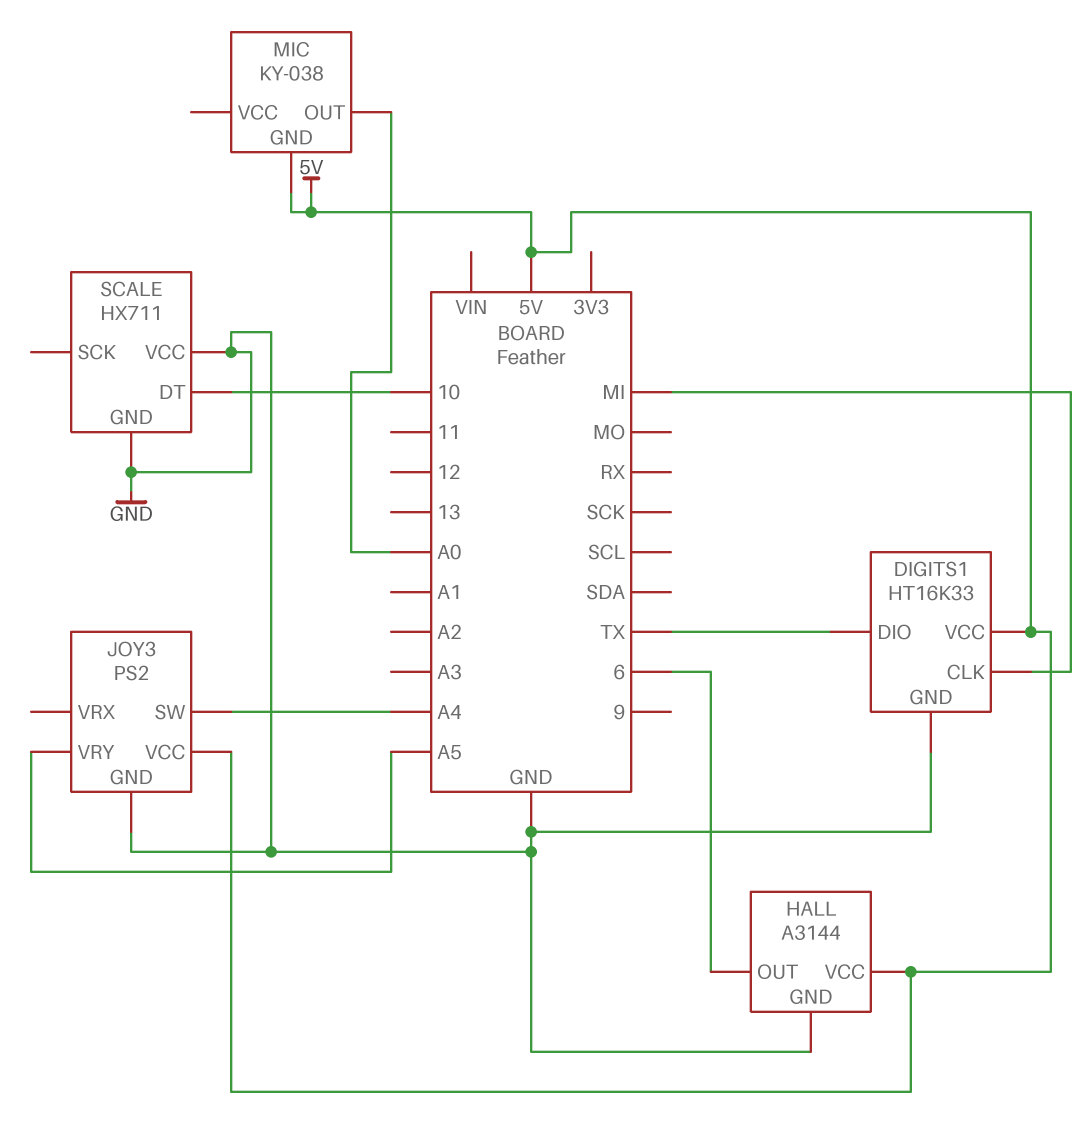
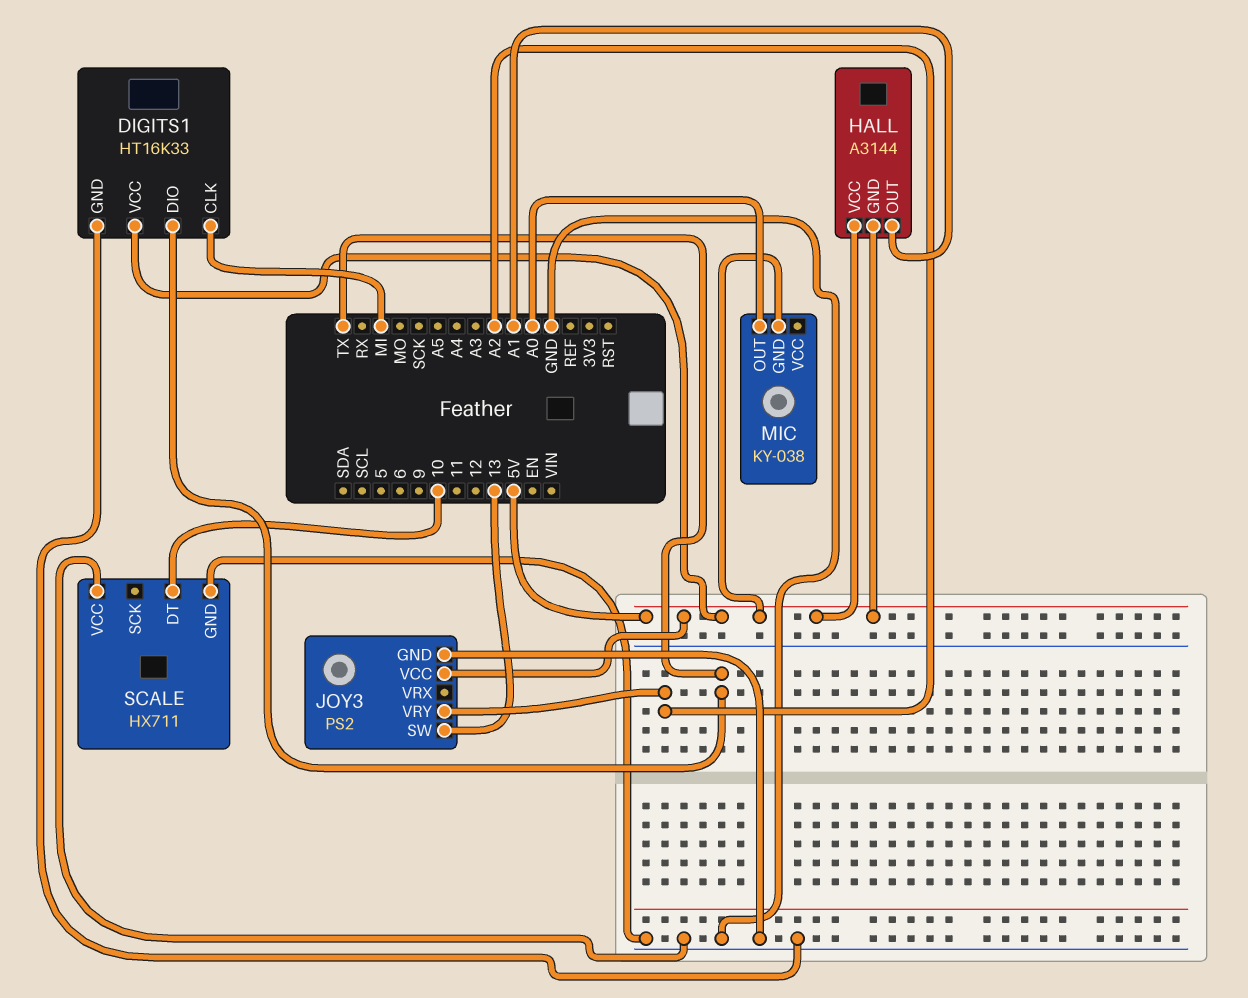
HALL pin GND: GND -> 5V
HALL pin OUT: 6 -> A1
JOY3 pin SW: A4 -> 13
JOY3 pin VRY: A5 -> A2

